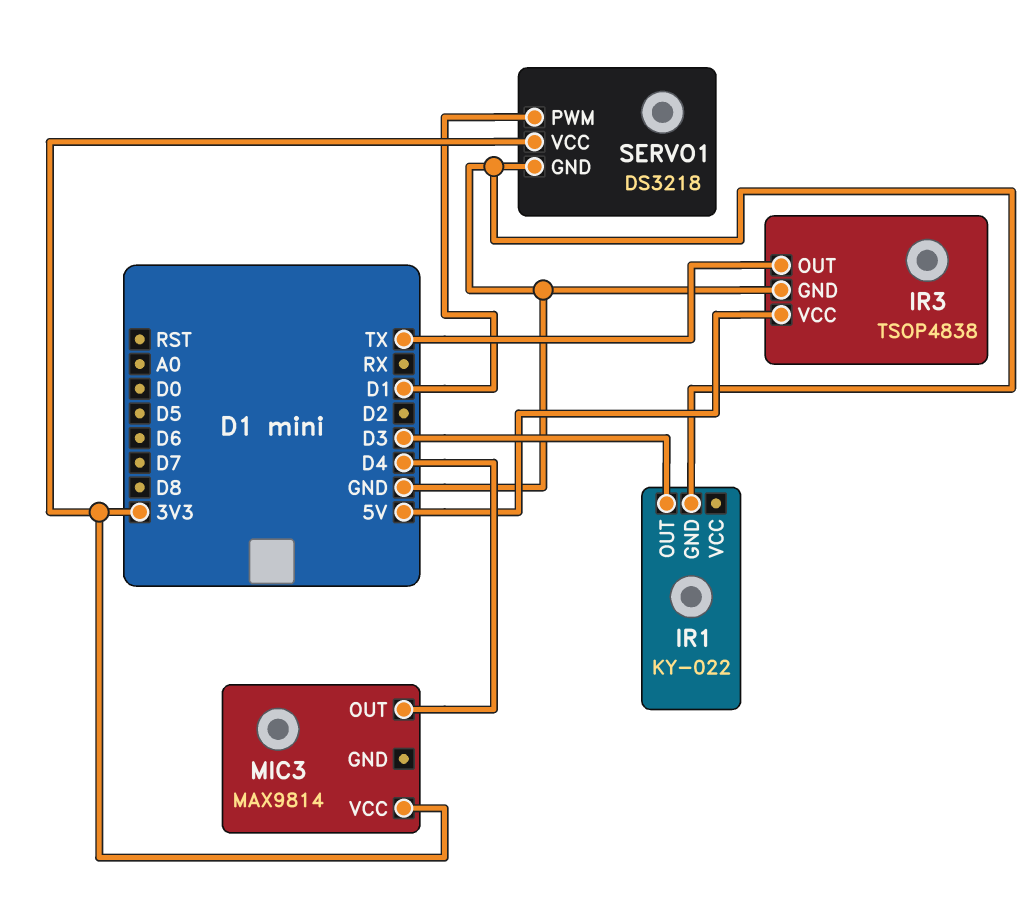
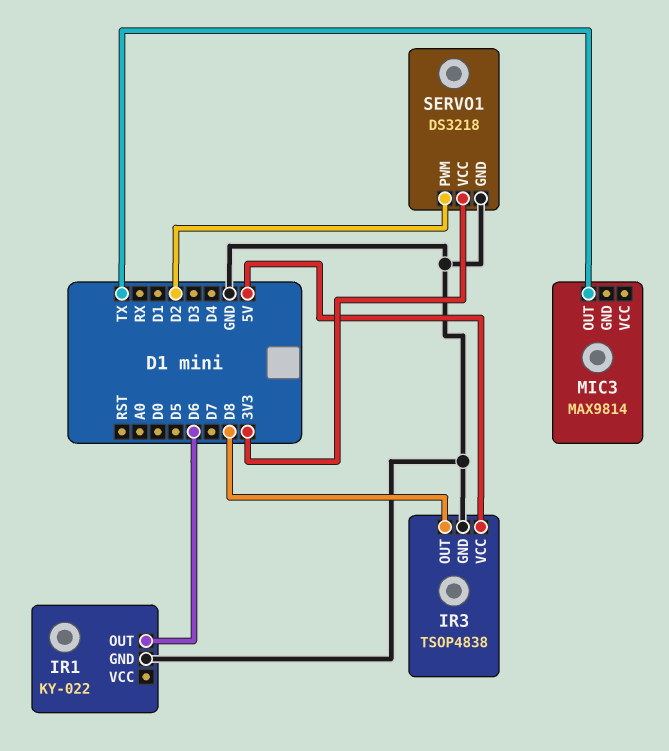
IR1 pin OUT: D3 -> D6
IR3 pin OUT: TX -> D8
MIC3 pin OUT: D4 -> TX
MIC3 pin VCC: 3V3 -> none
SERVO1 pin PWM: D1 -> D2

